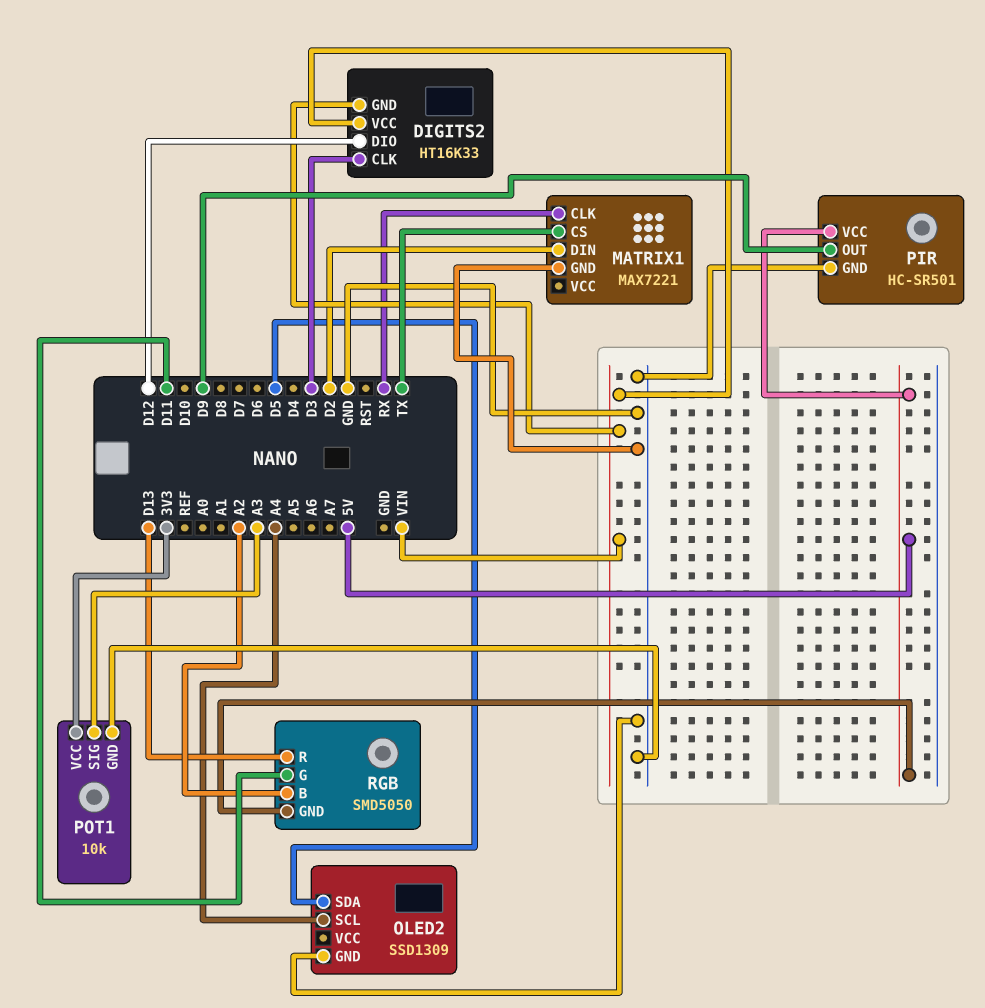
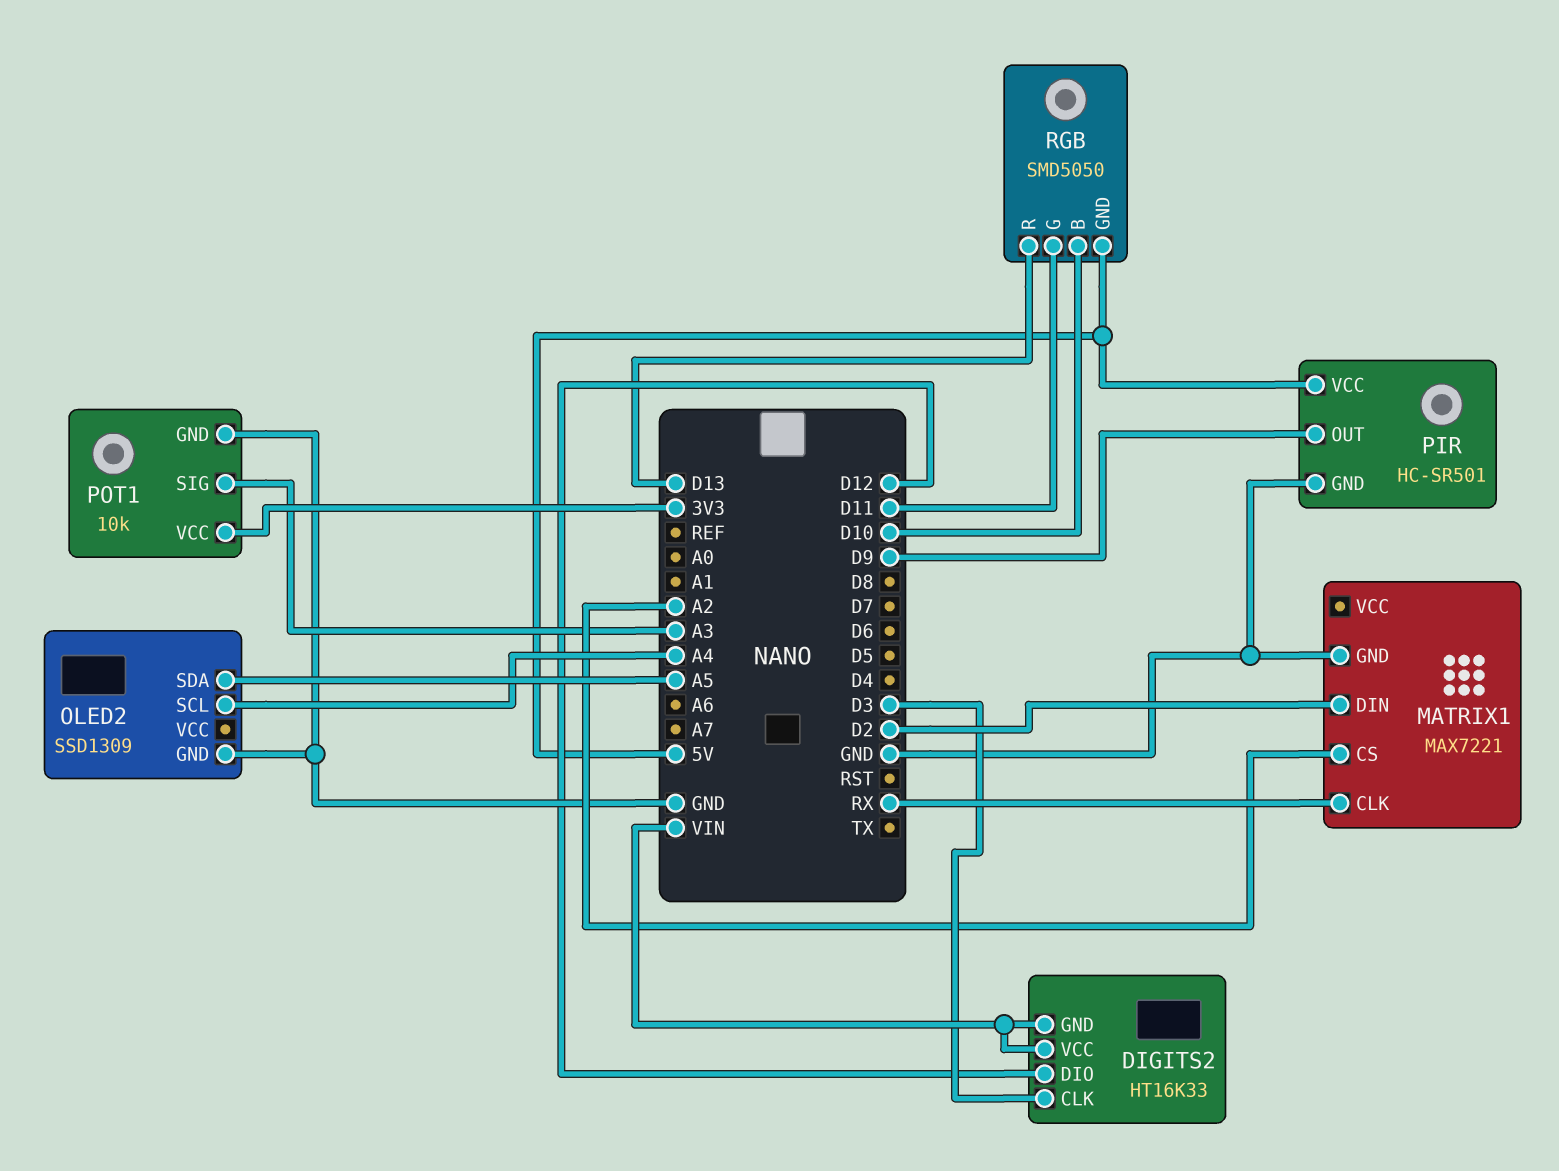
MATRIX1 pin CS: TX -> A2
OLED2 pin SDA: D5 -> A5
RGB pin B: A2 -> D10

